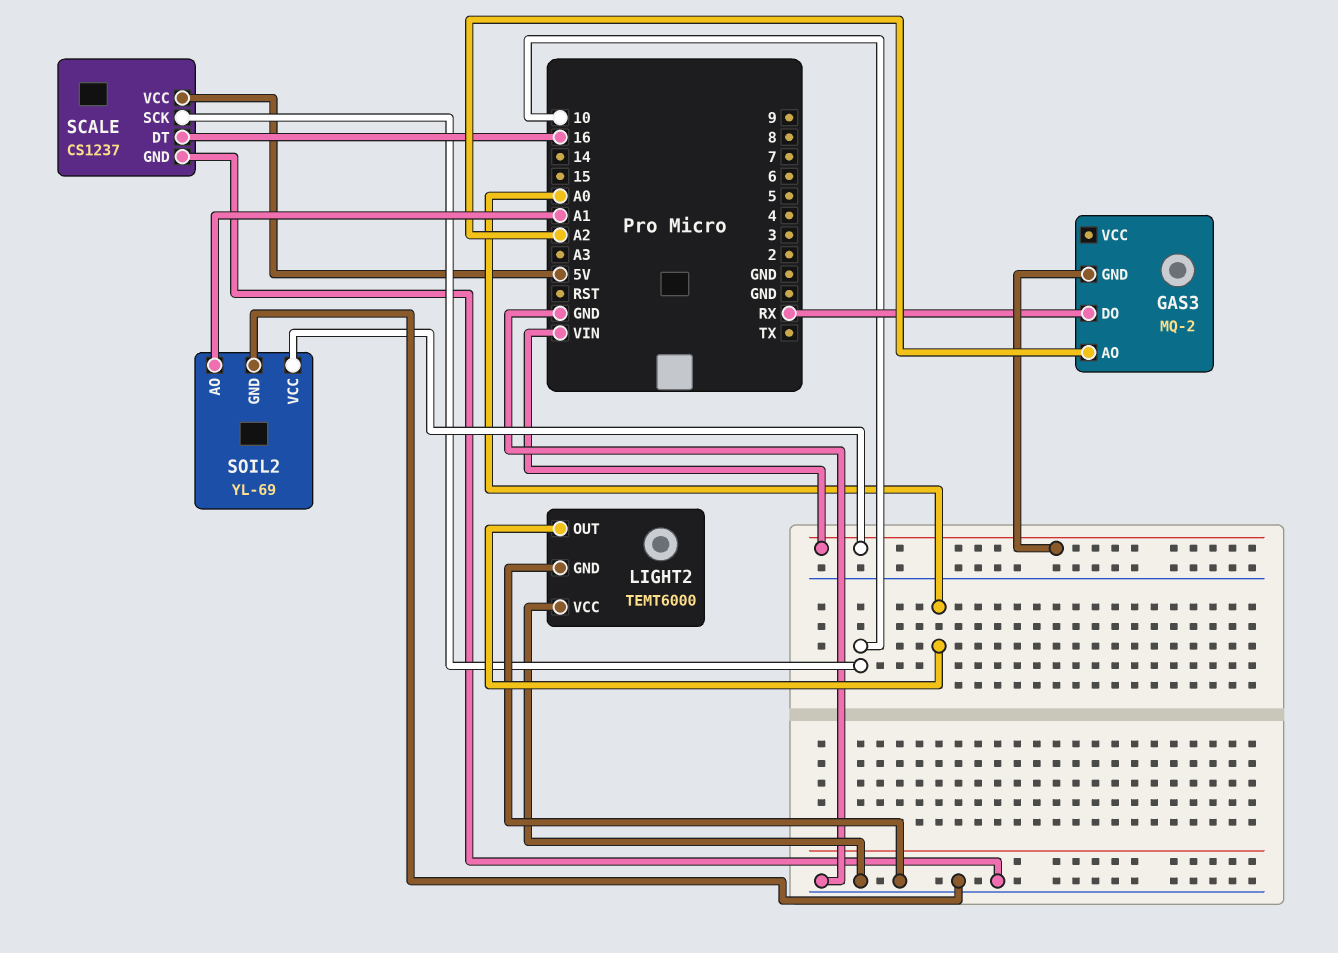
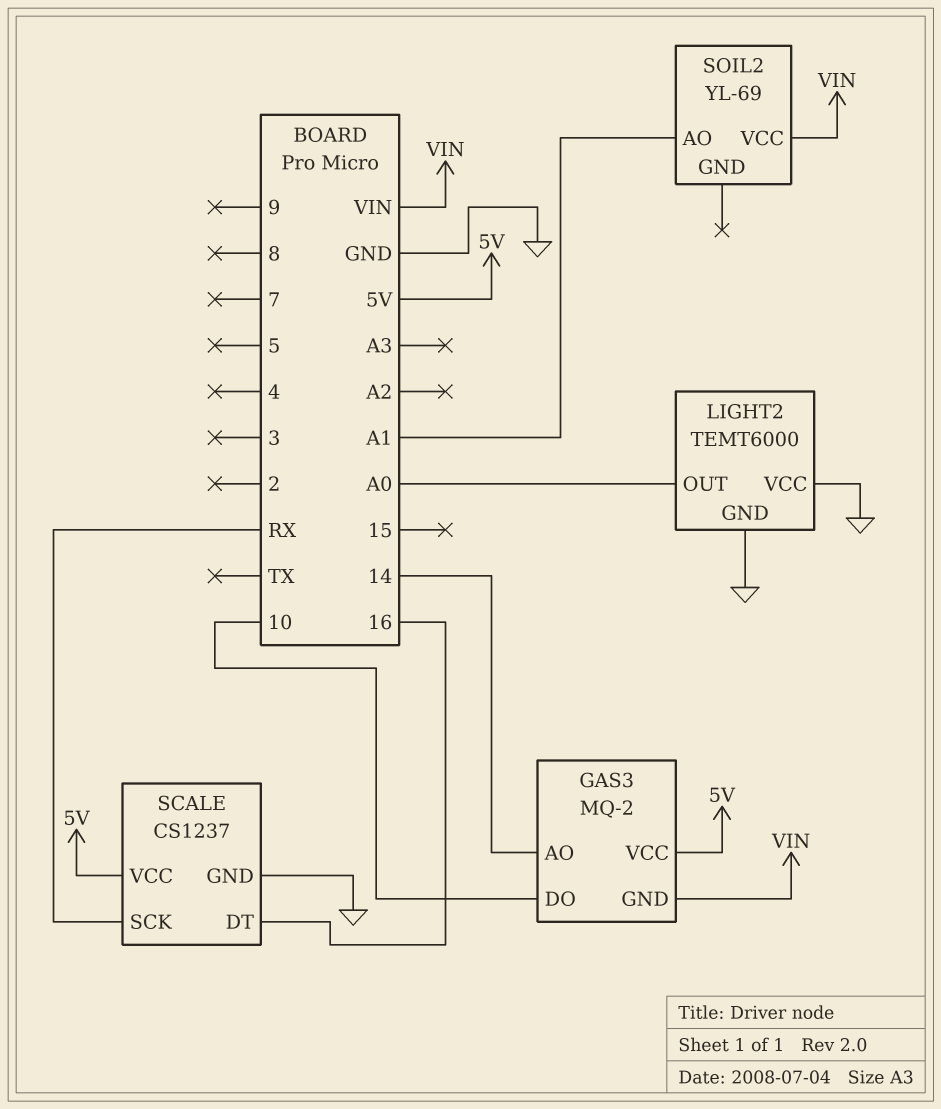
GAS3 pin AO: A2 -> 14
GAS3 pin DO: RX -> 10
GAS3 pin VCC: none -> 5V
SCALE pin SCK: 10 -> RX
SOIL2 pin GND: GND -> none

